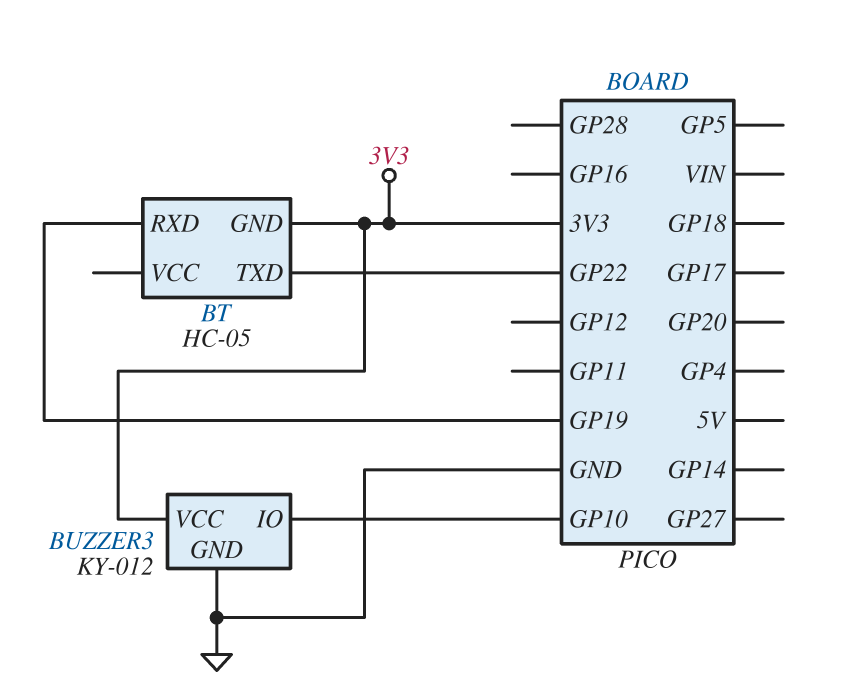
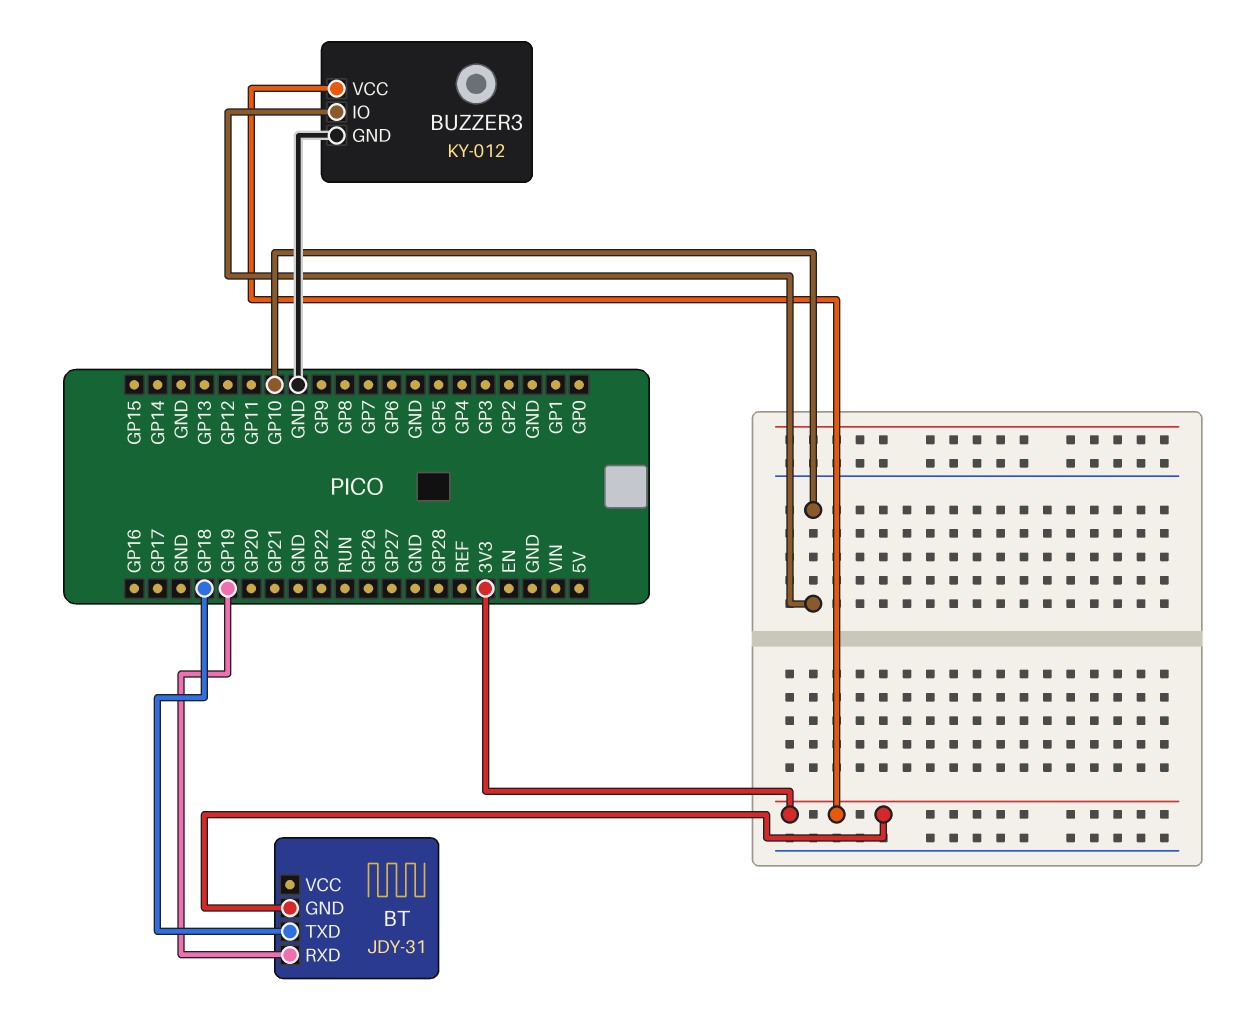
BT: HC-05 -> JDY-31
BT pin TXD: GP22 -> GP18

